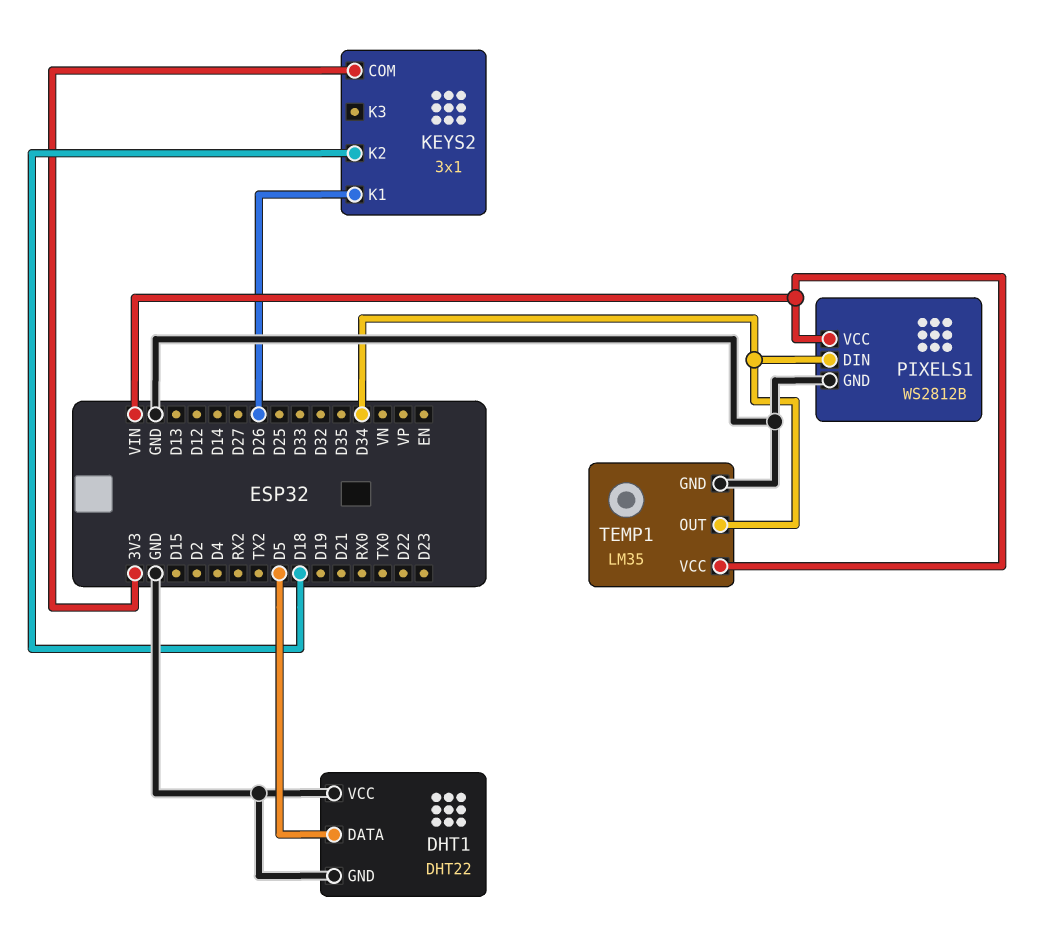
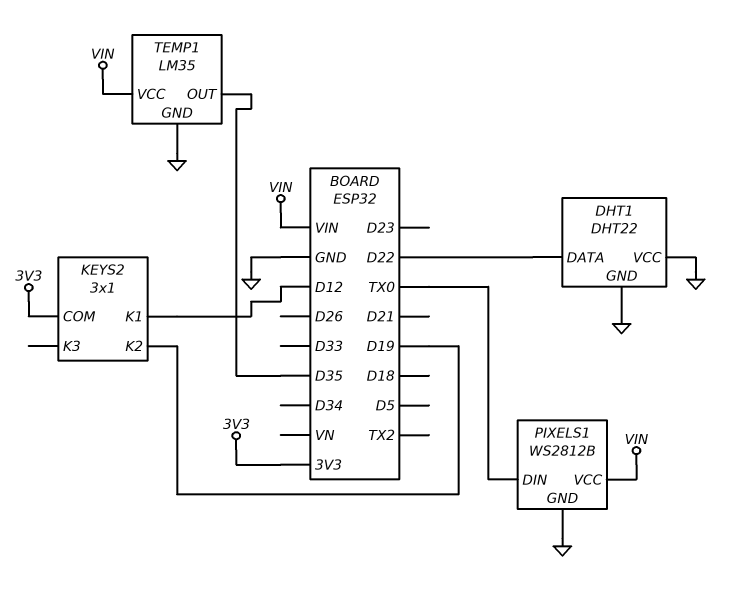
DHT1 pin DATA: D5 -> D22
KEYS2 pin K1: D26 -> D12
KEYS2 pin K2: D18 -> D19
PIXELS1 pin DIN: D34 -> TX0
TEMP1 pin OUT: D34 -> D35

